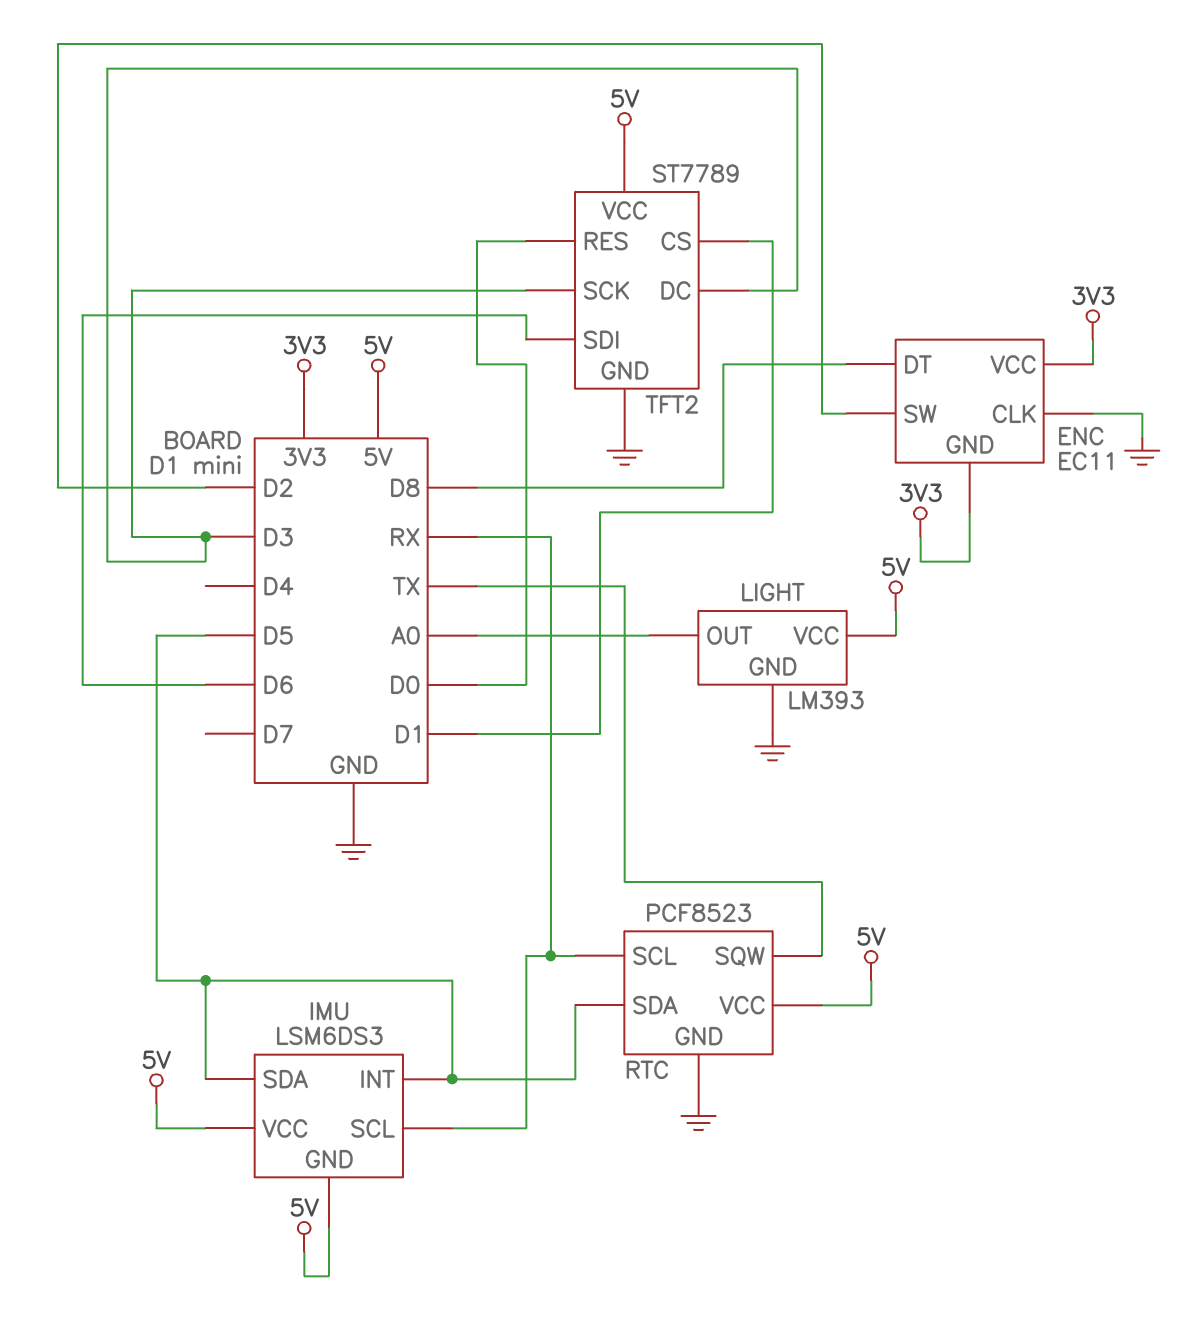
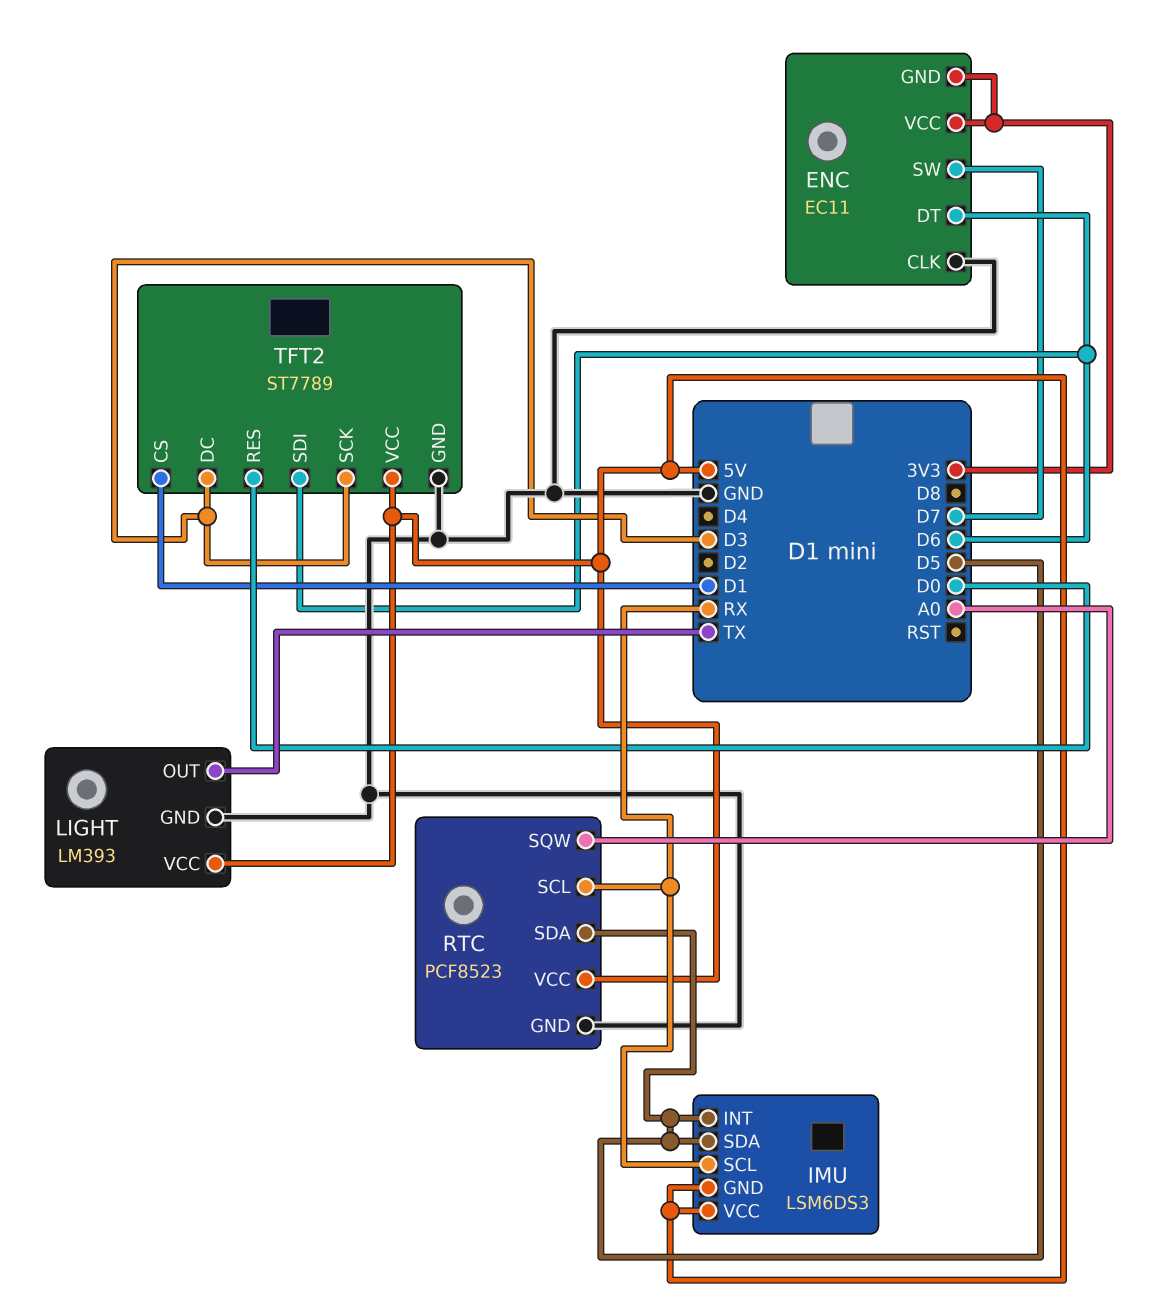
ENC pin DT: D8 -> D6
ENC pin SW: D2 -> D7
LIGHT pin OUT: A0 -> TX
RTC pin SQW: TX -> A0

